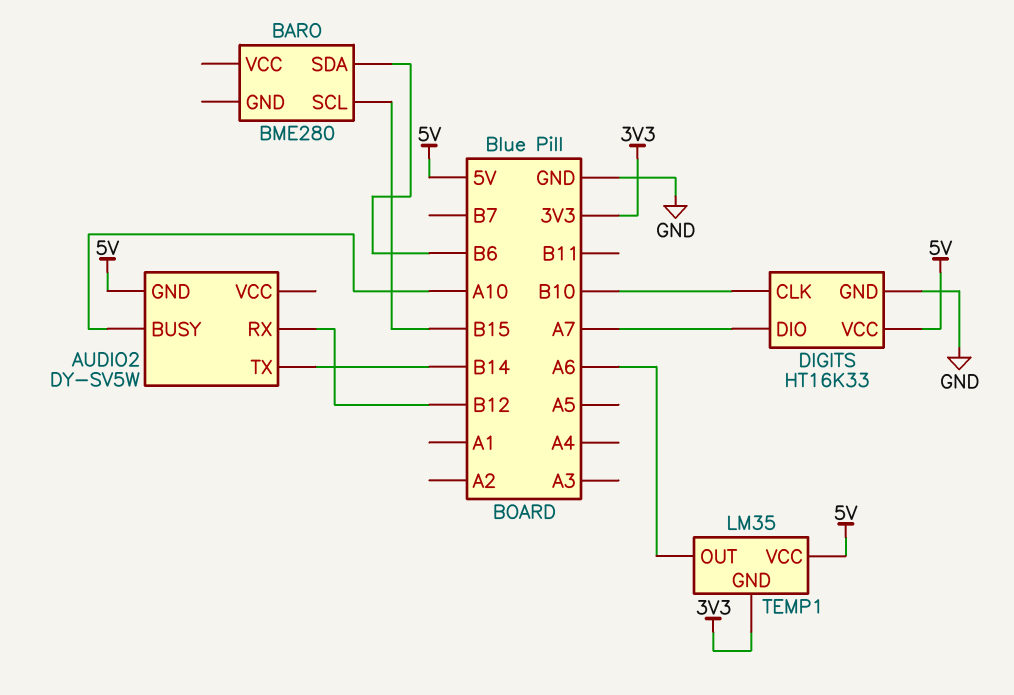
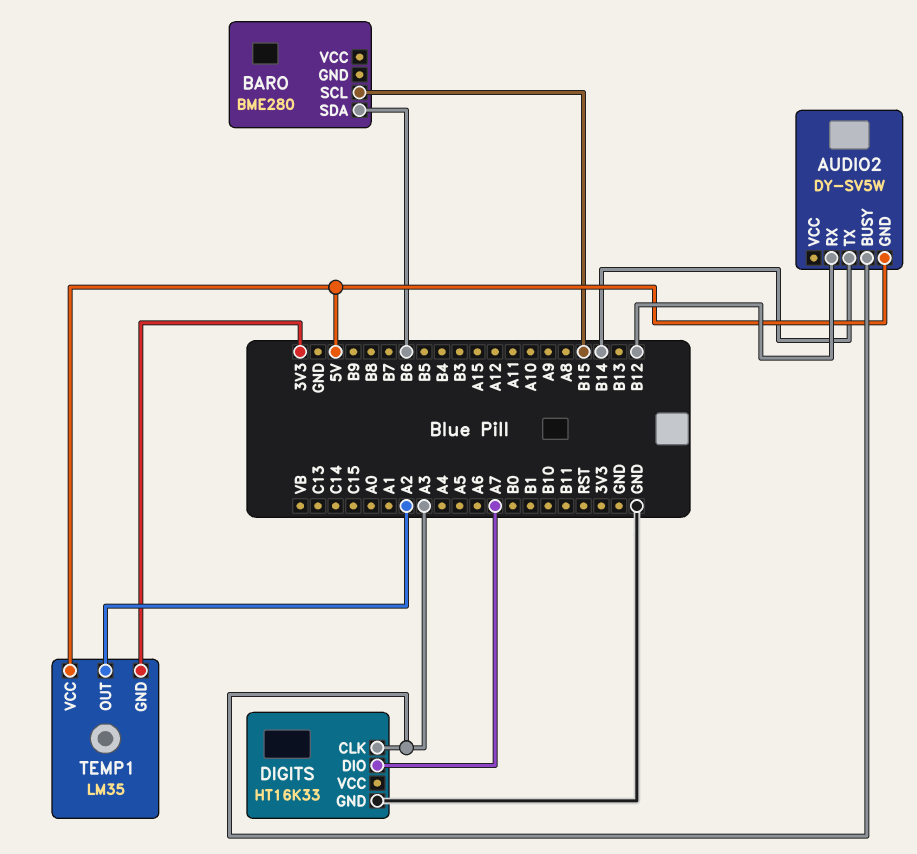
AUDIO2 pin BUSY: A10 -> A3
DIGITS pin CLK: B10 -> A3
DIGITS pin VCC: 5V -> none
TEMP1 pin OUT: A6 -> A2

